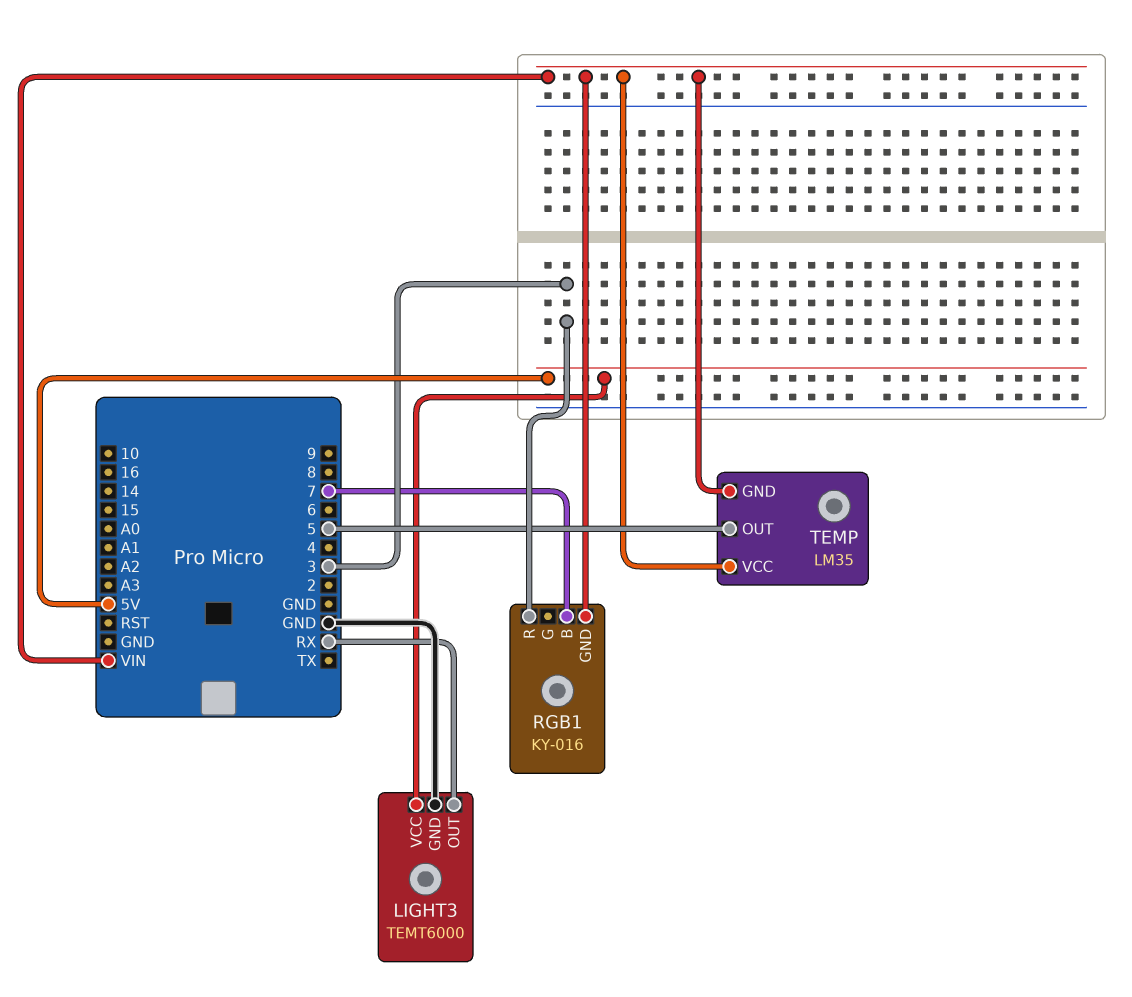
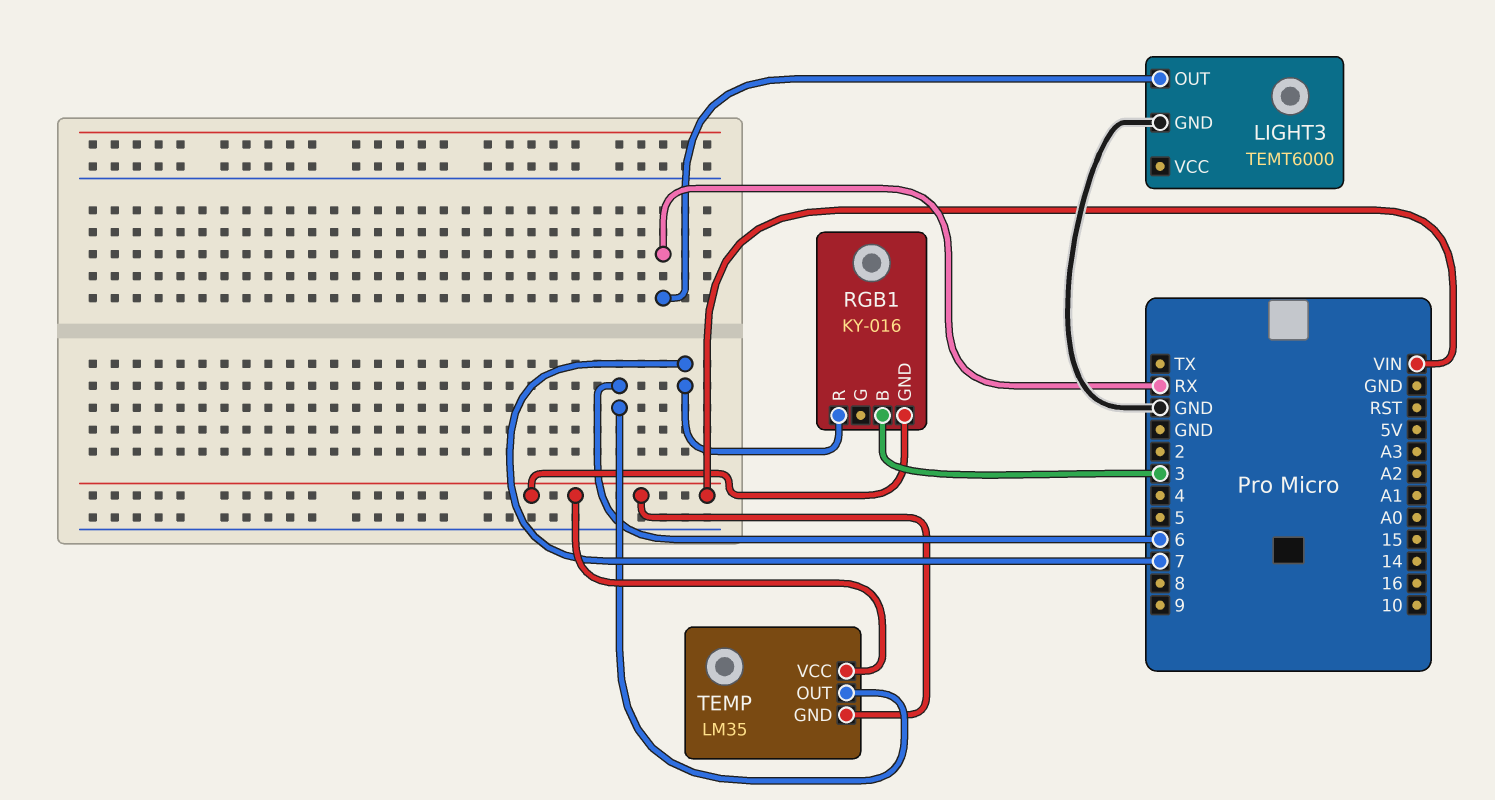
LIGHT3 pin VCC: 5V -> none
RGB1 pin B: 7 -> 3
RGB1 pin R: 3 -> 7
TEMP pin OUT: 5 -> 6

